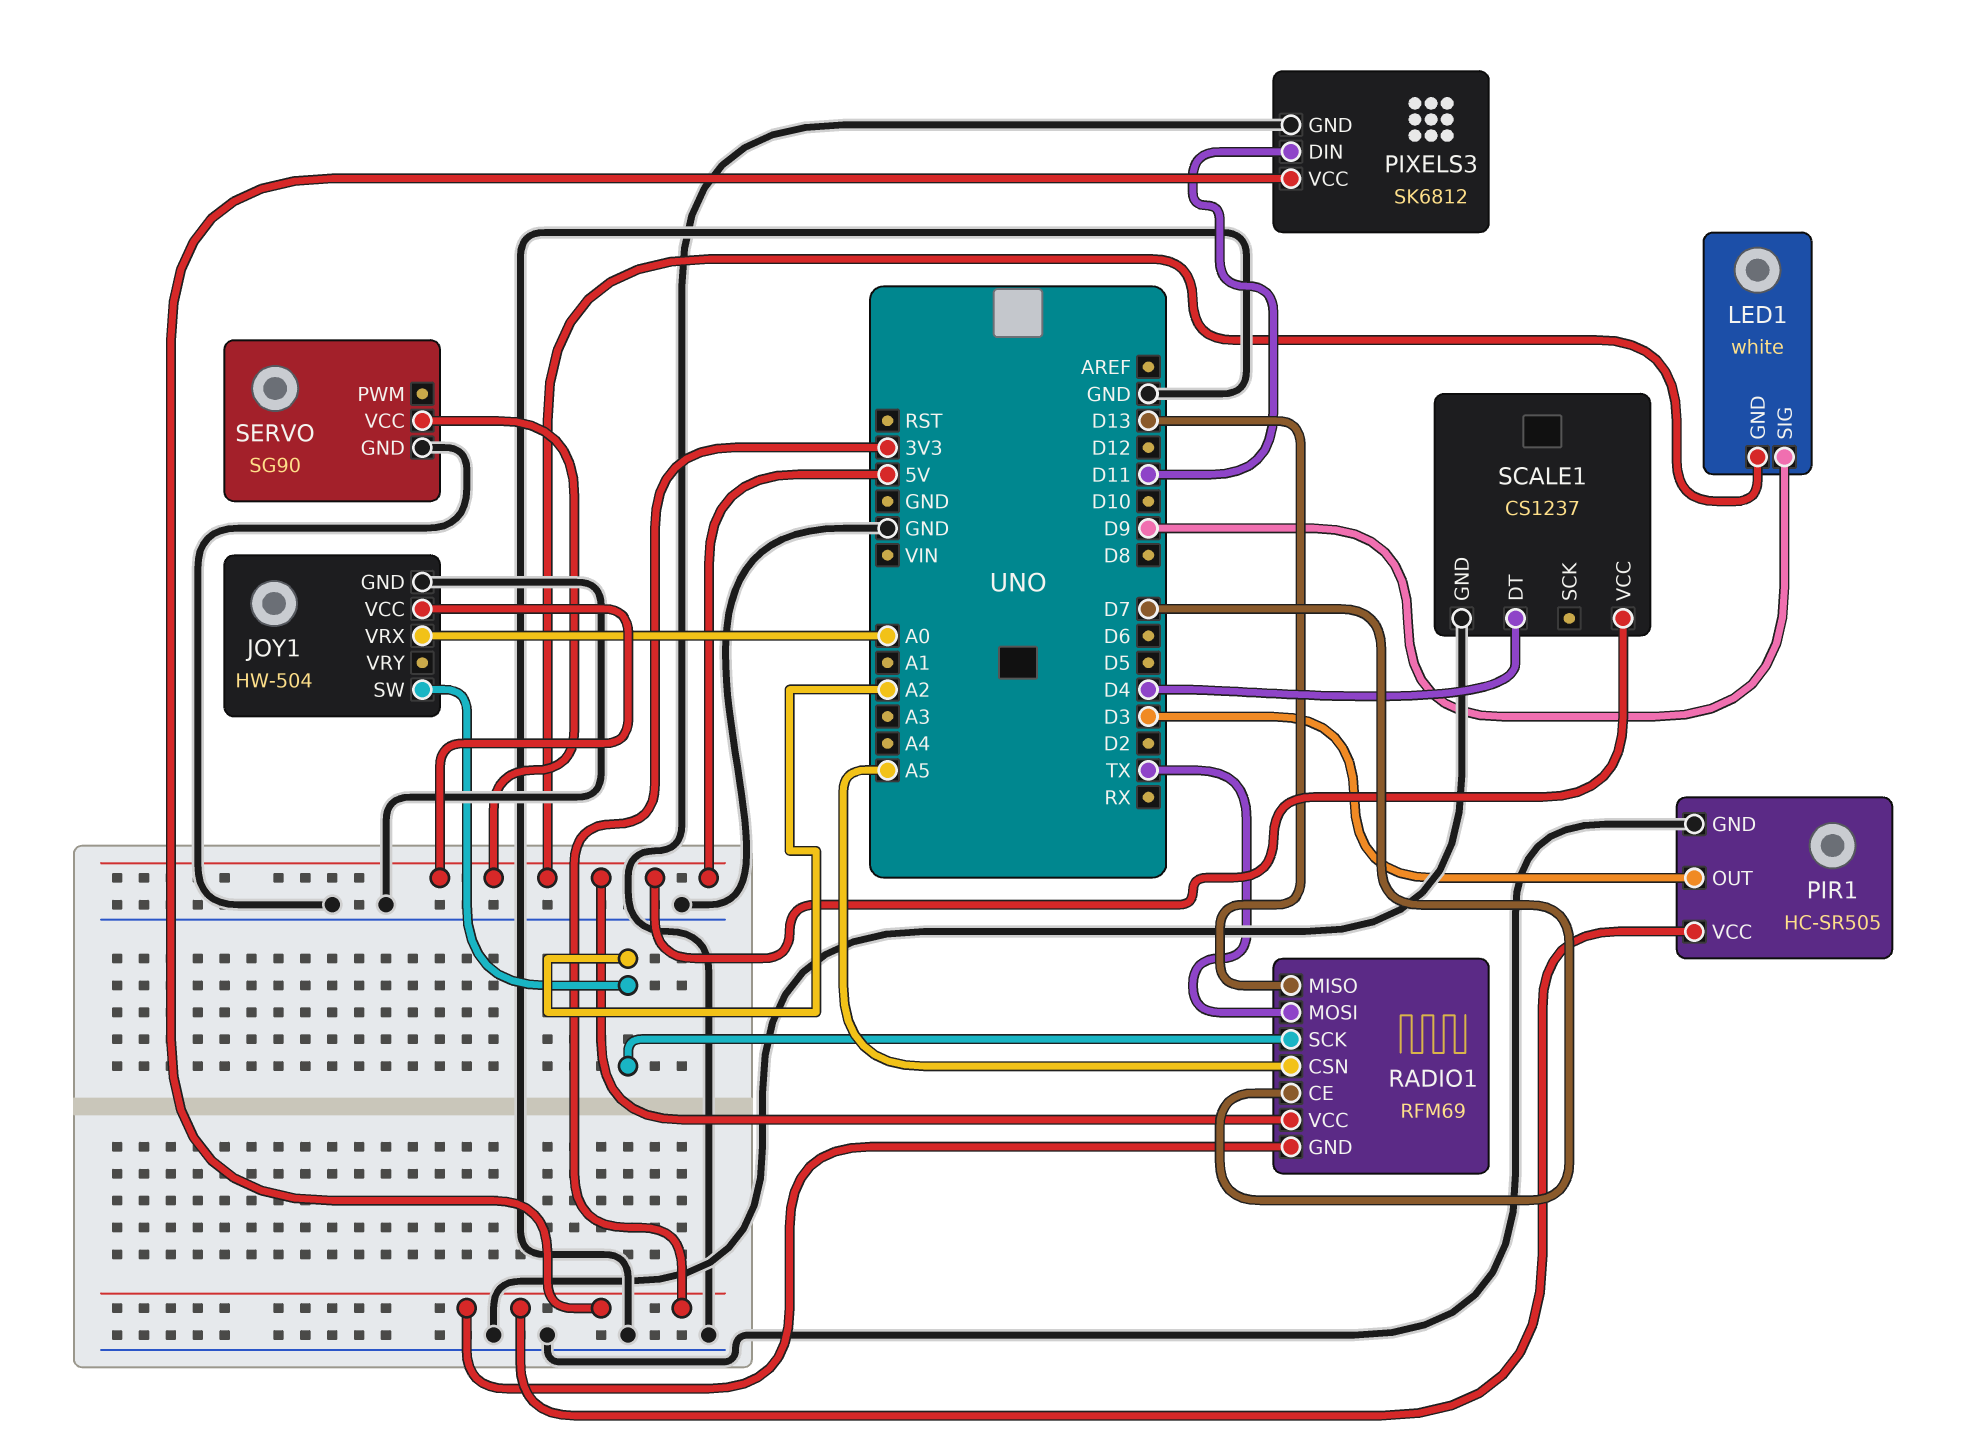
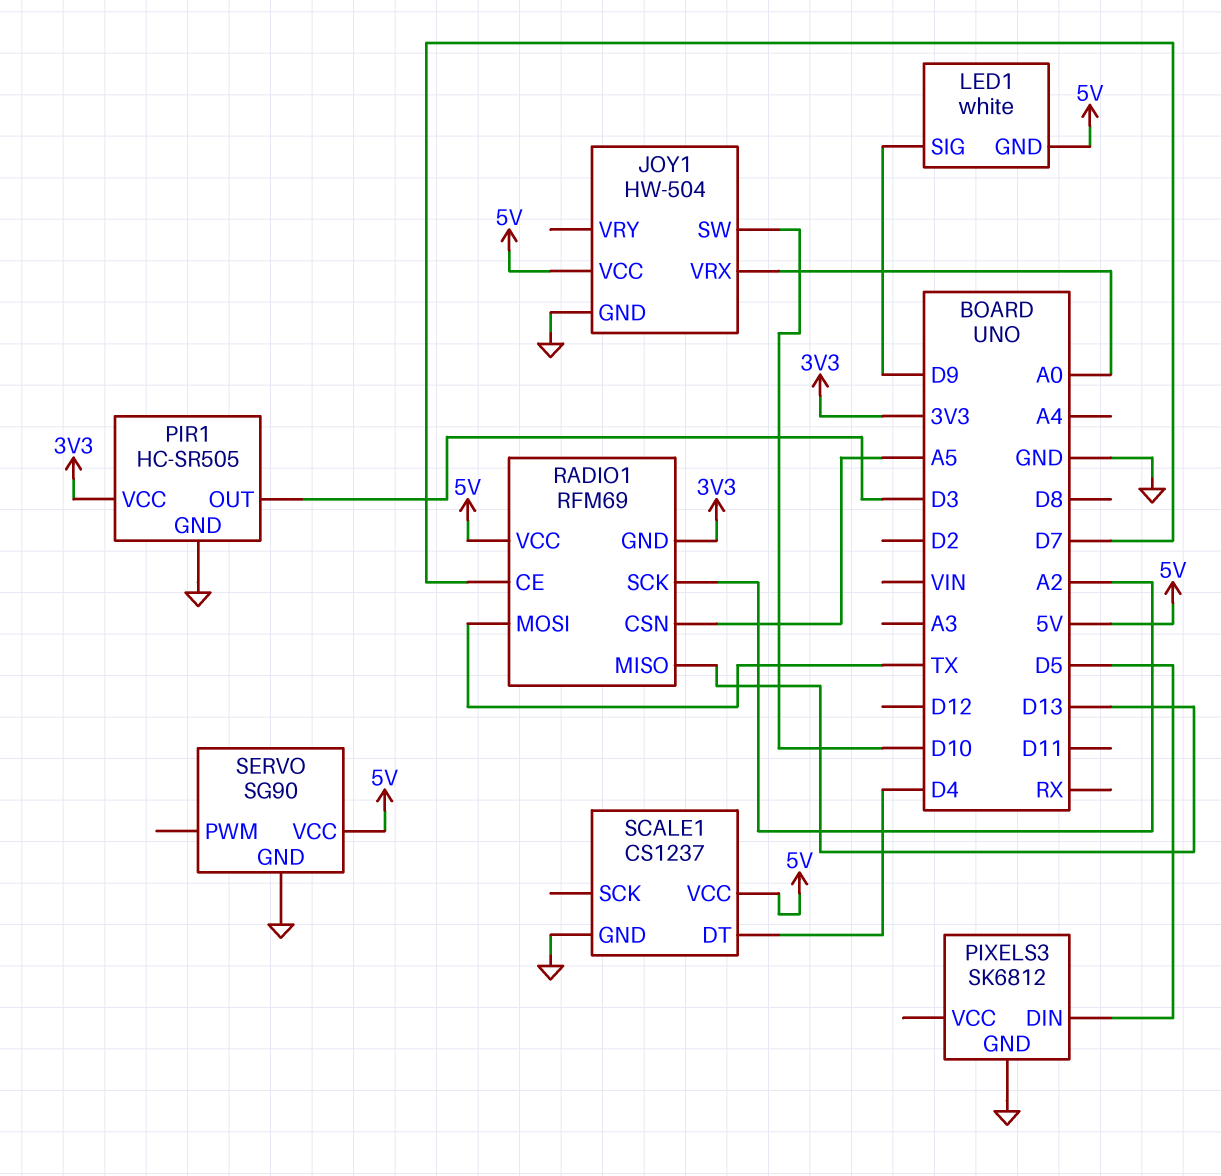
JOY1 pin SW: A2 -> D10
PIXELS3 pin DIN: D11 -> D5
PIXELS3 pin VCC: 3V3 -> none

